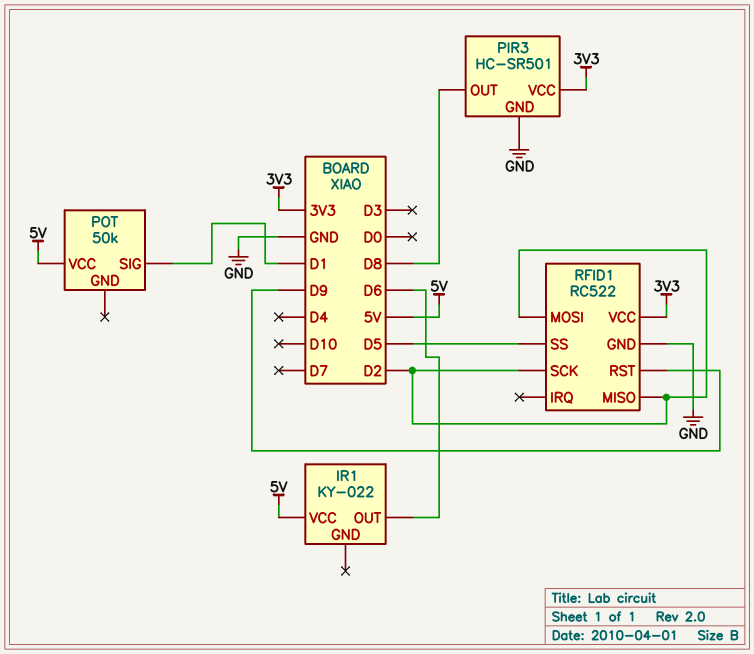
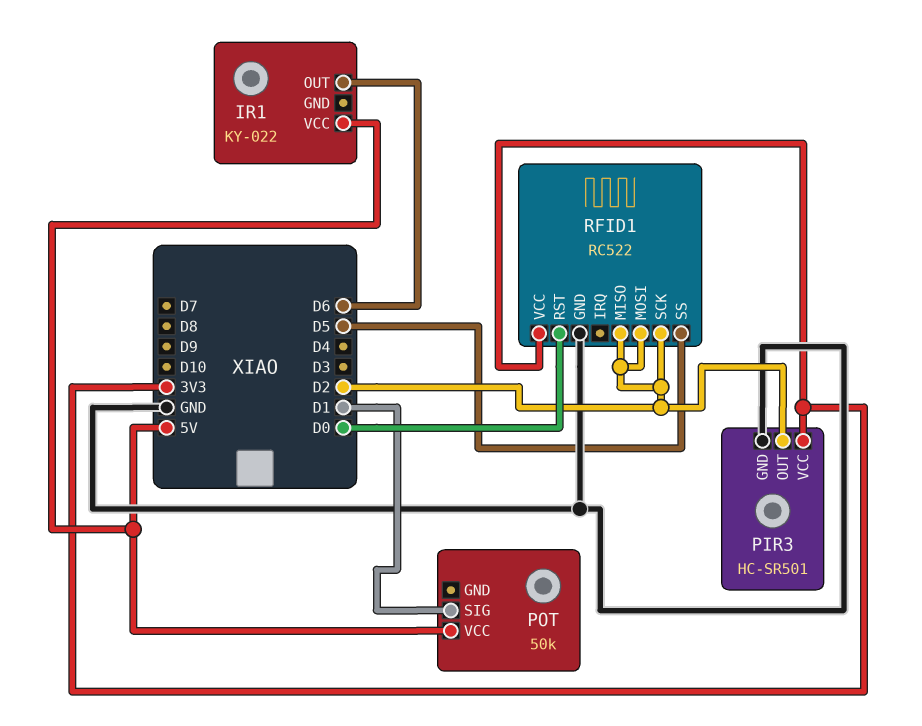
PIR3 pin OUT: D8 -> D2
RFID1 pin RST: D9 -> D0

